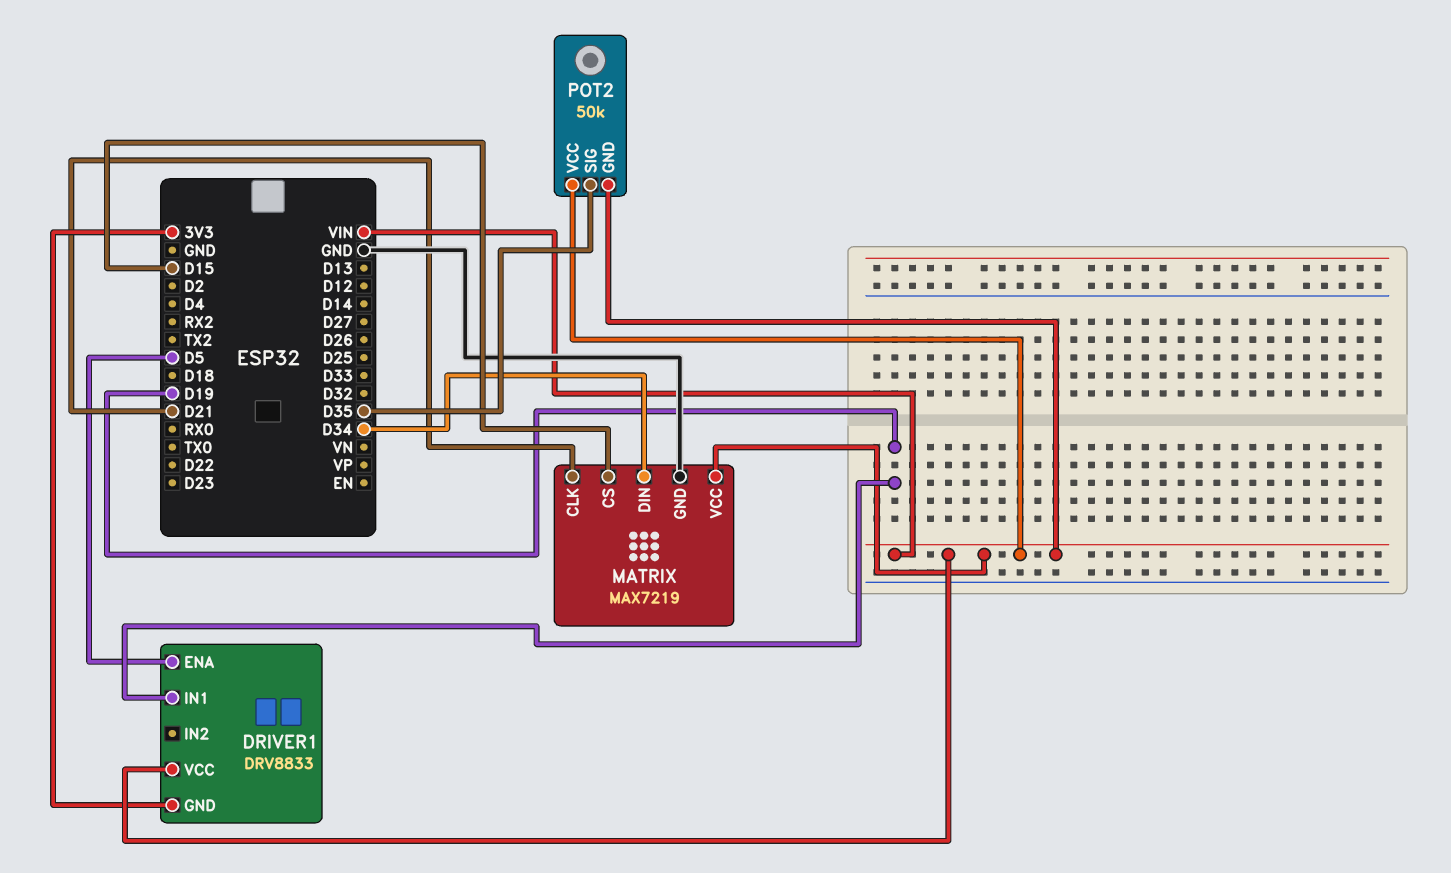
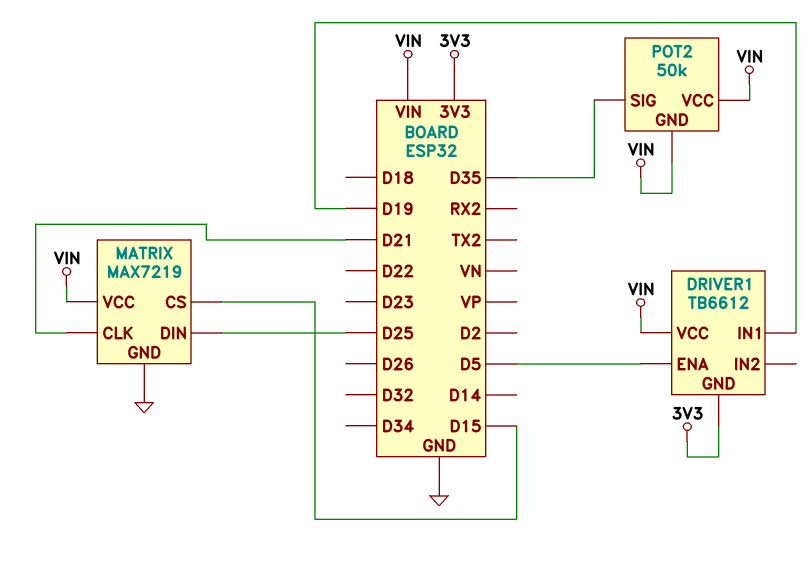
DRIVER1: DRV8833 -> TB6612
MATRIX pin DIN: D34 -> D25

